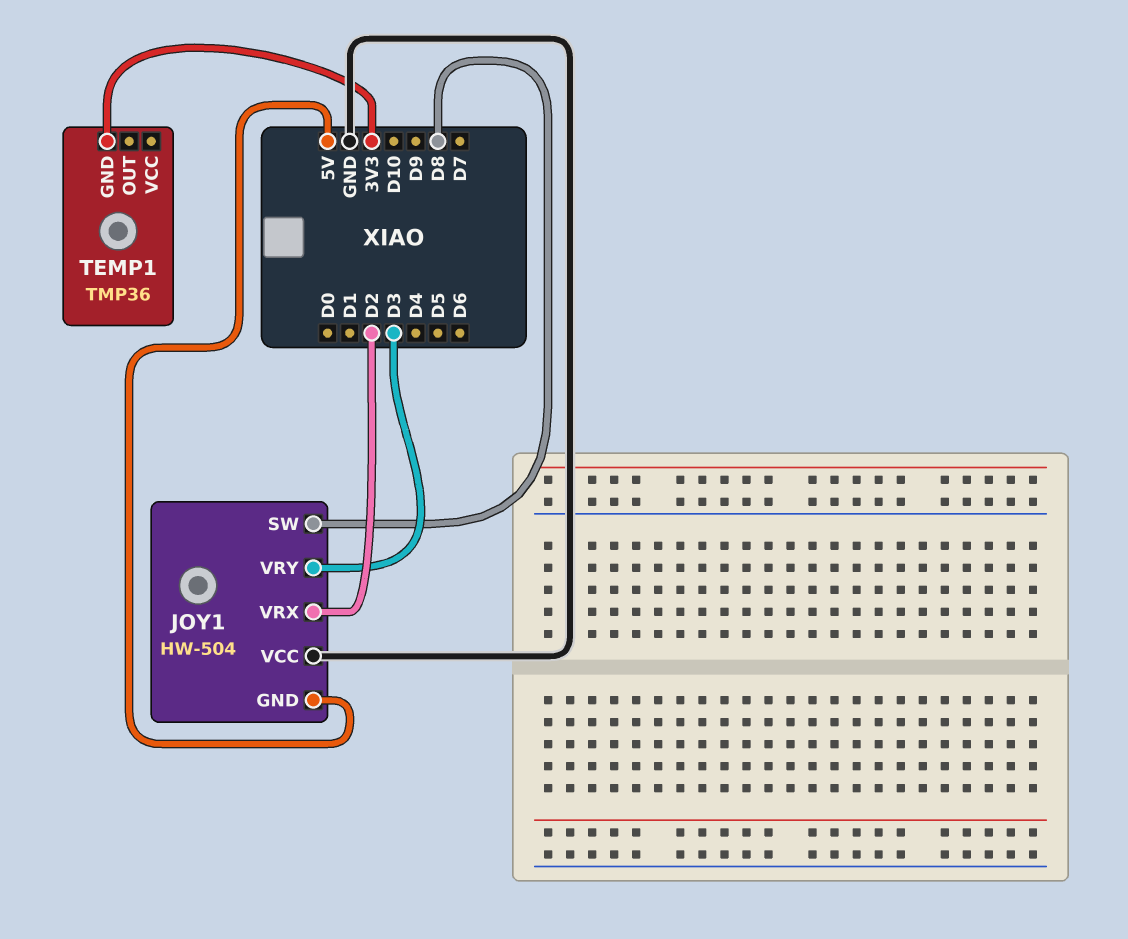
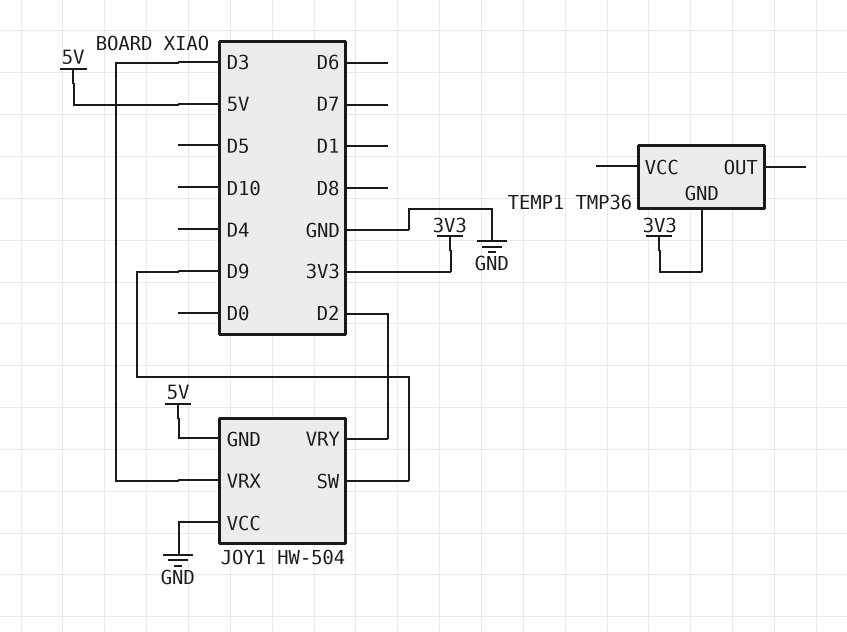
JOY1 pin SW: D8 -> D9
JOY1 pin VRX: D2 -> D3
JOY1 pin VRY: D3 -> D2

